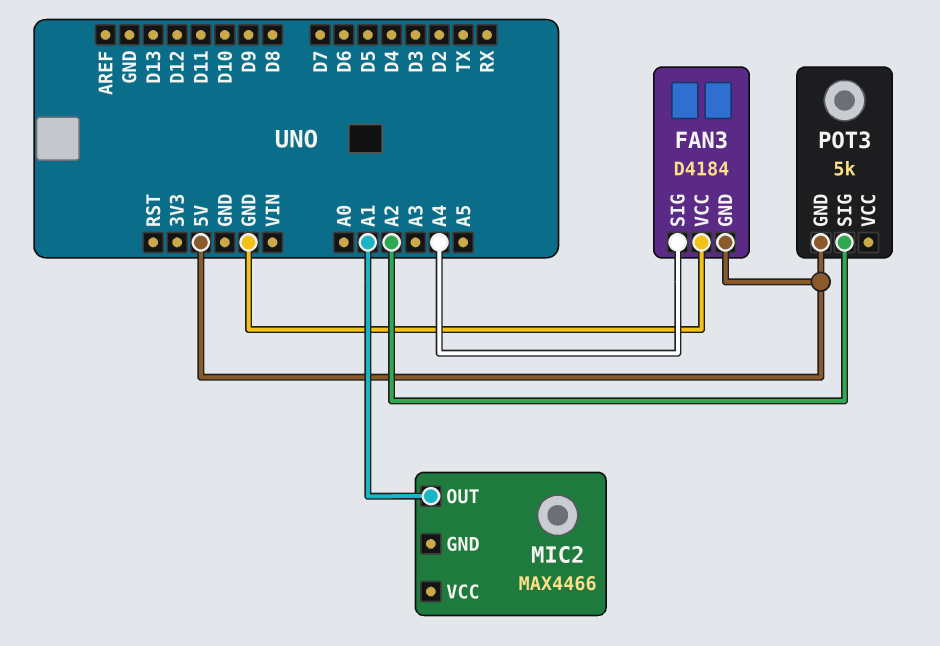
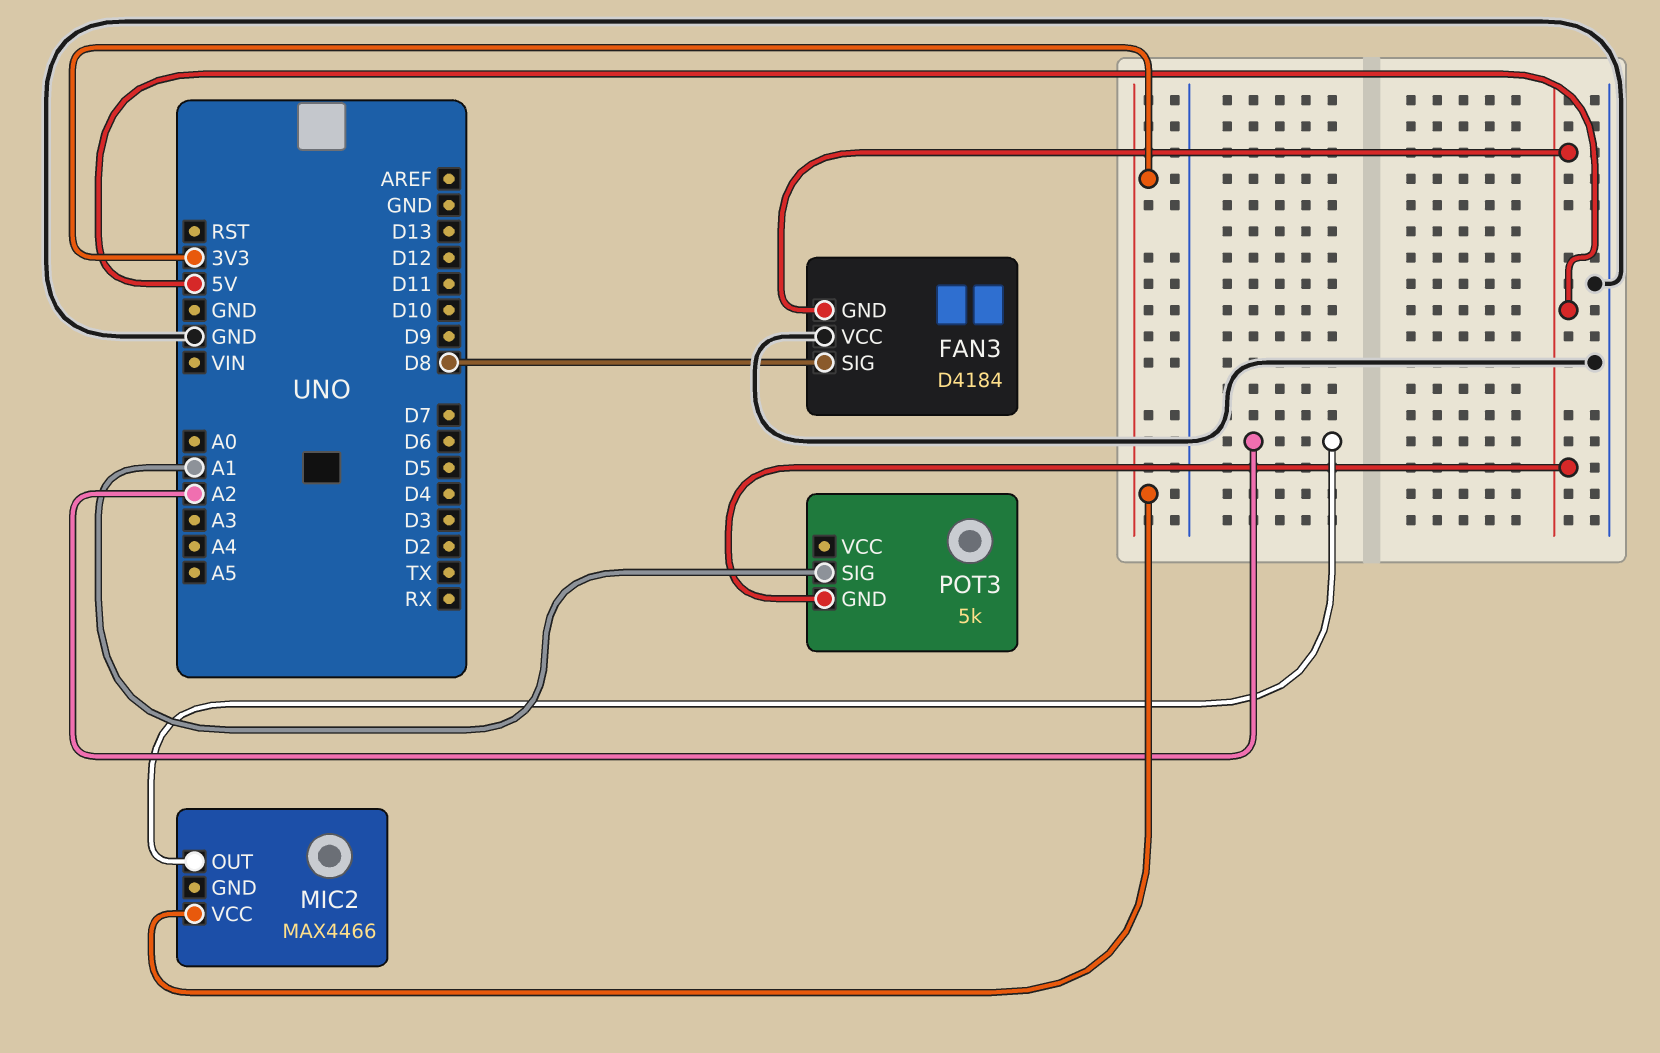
FAN3 pin SIG: A4 -> D8
MIC2 pin OUT: A1 -> A2
MIC2 pin VCC: none -> 3V3
POT3 pin SIG: A2 -> A1

